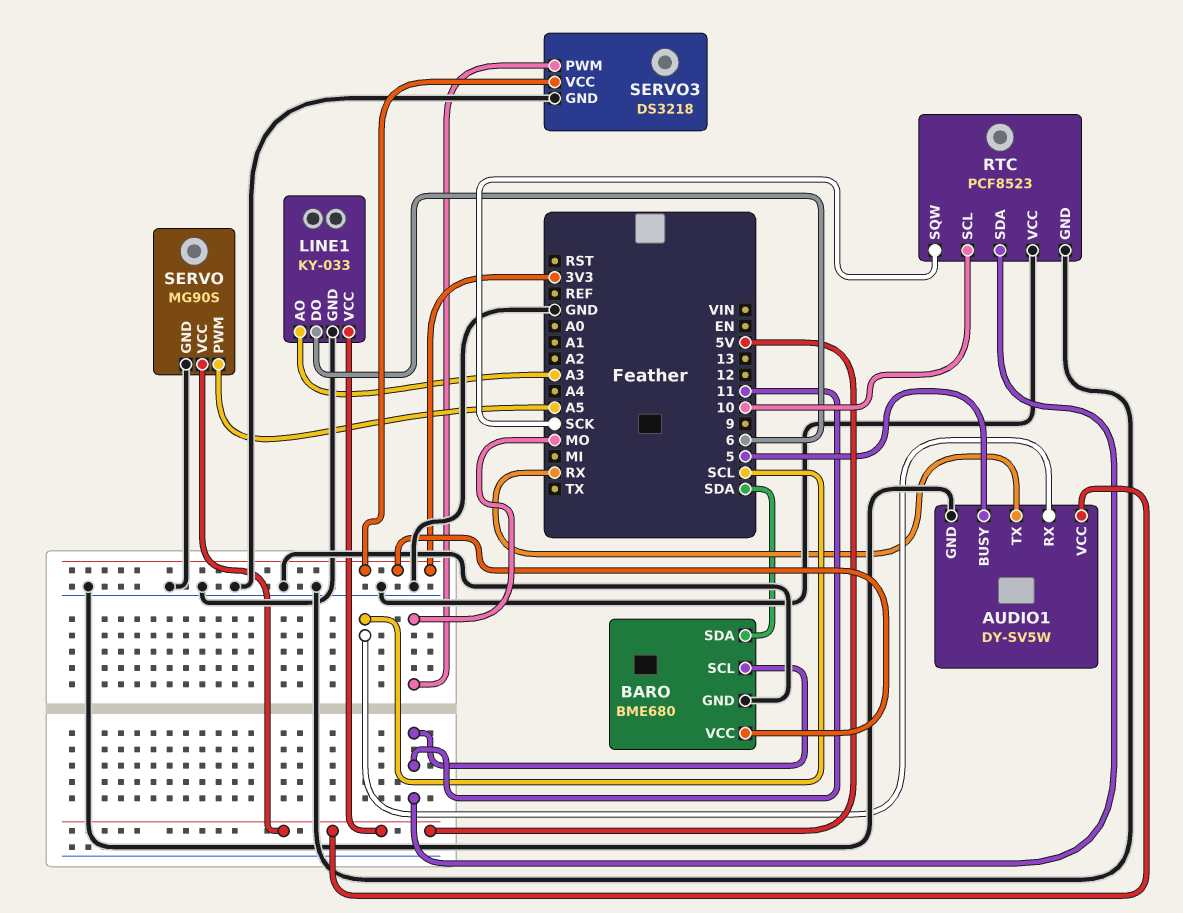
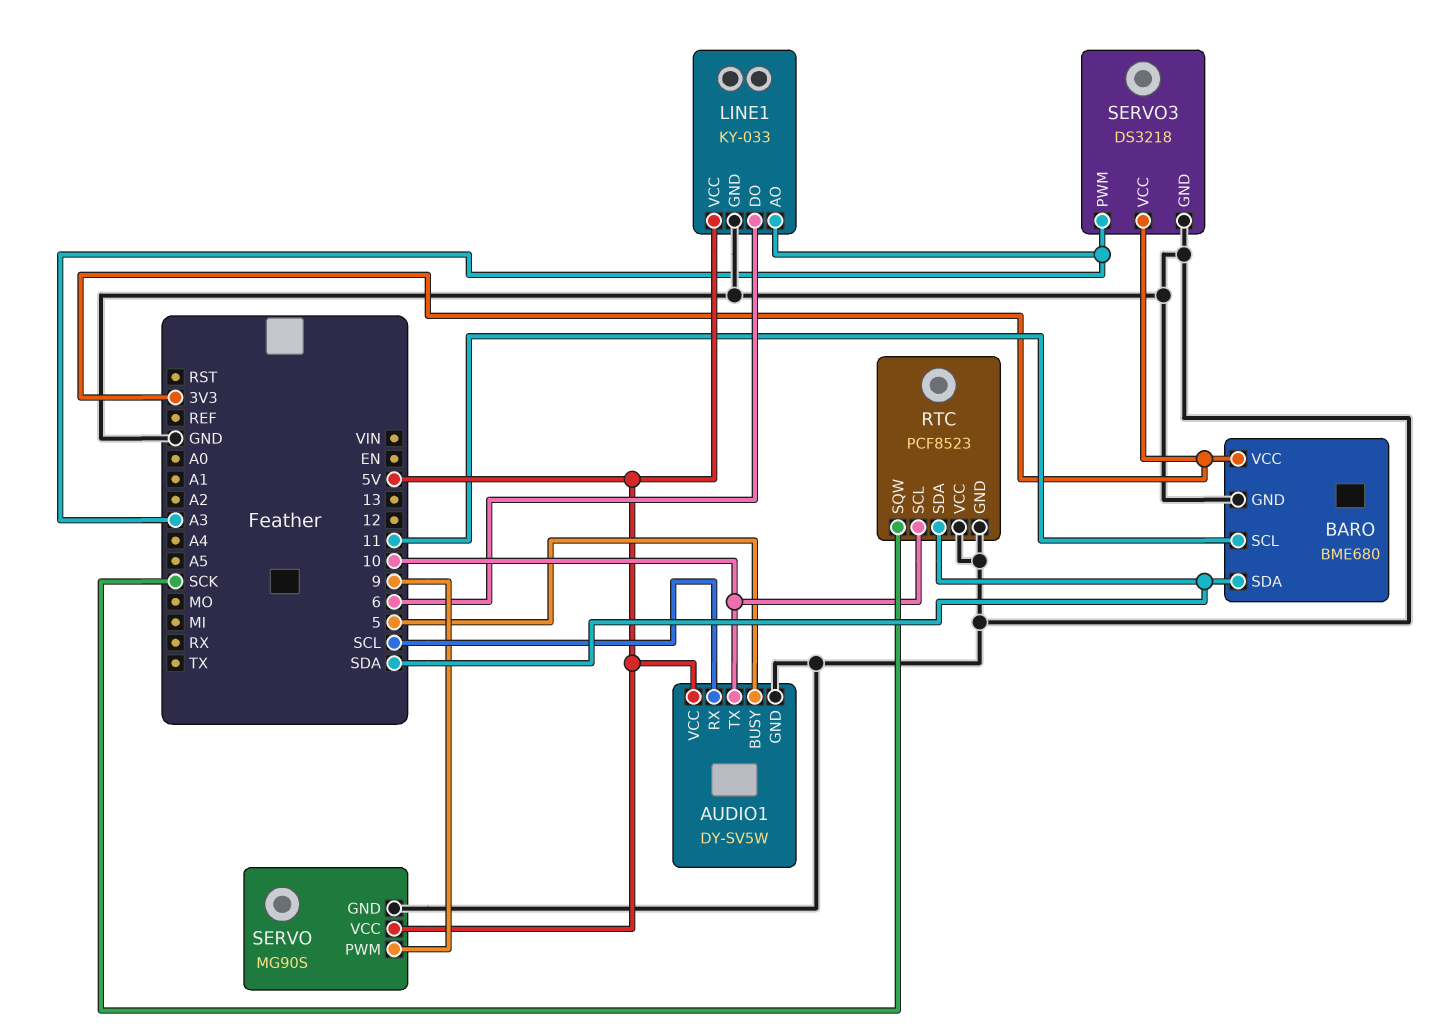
AUDIO1 pin TX: RX -> 10
RTC pin SDA: 11 -> SDA
SERVO pin PWM: A5 -> 9
SERVO3 pin PWM: MO -> A3

